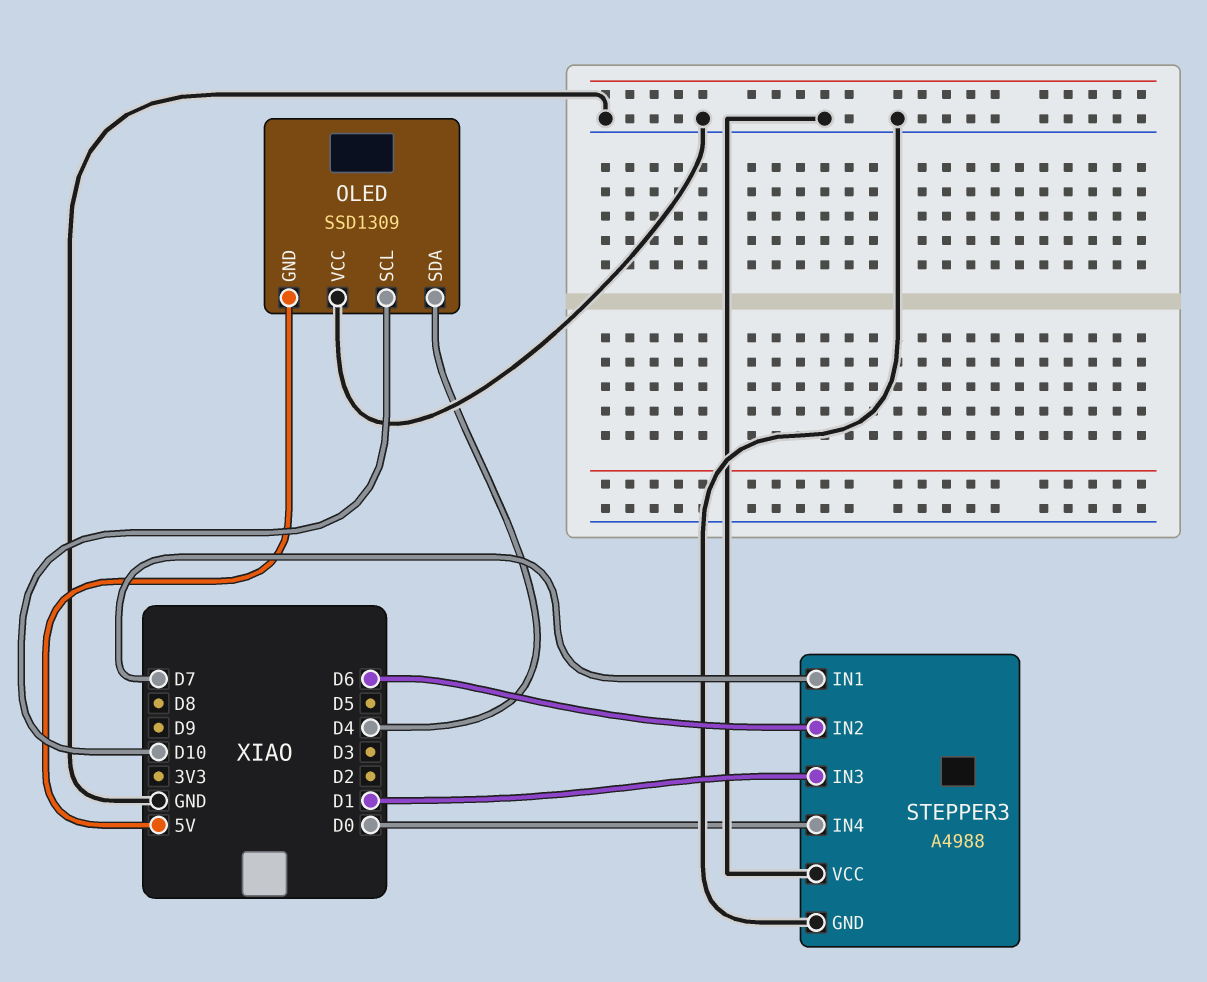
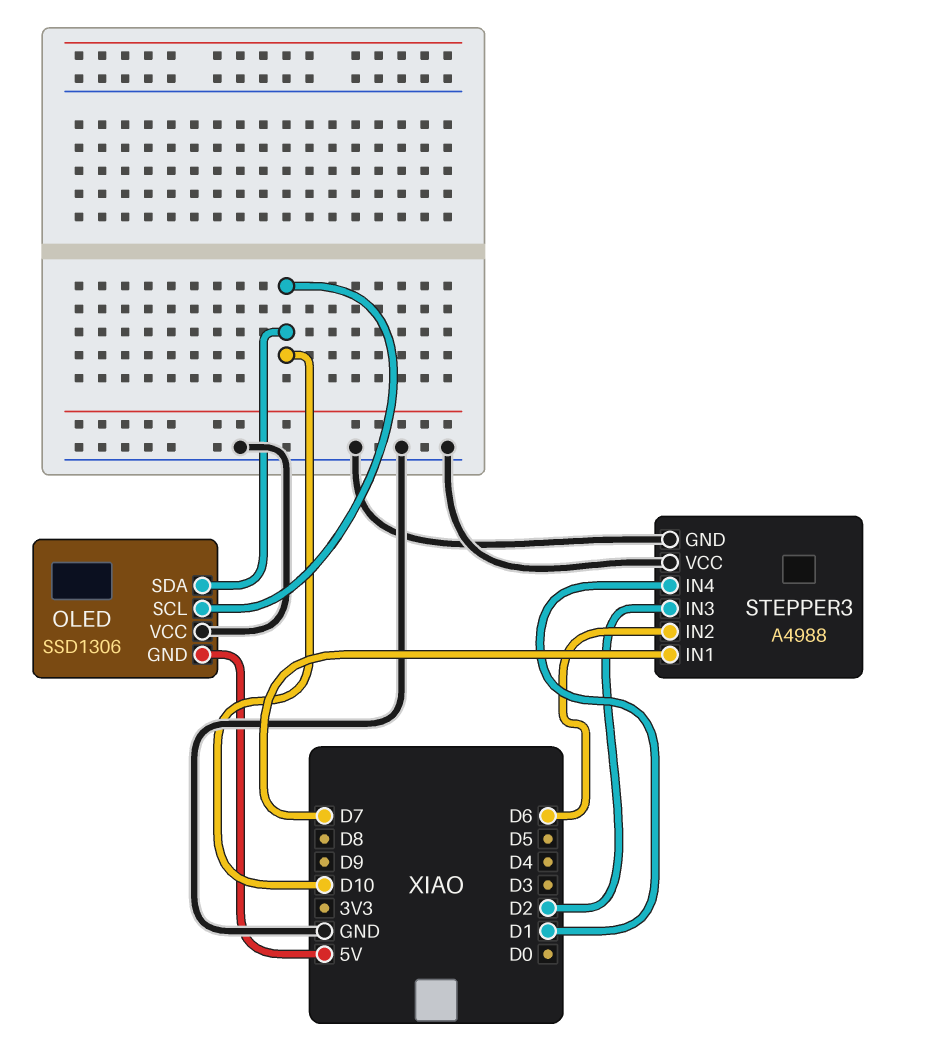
OLED: SSD1309 -> SSD1306
OLED pin SDA: D4 -> D10
STEPPER3 pin IN3: D1 -> D2
STEPPER3 pin IN4: D0 -> D1

